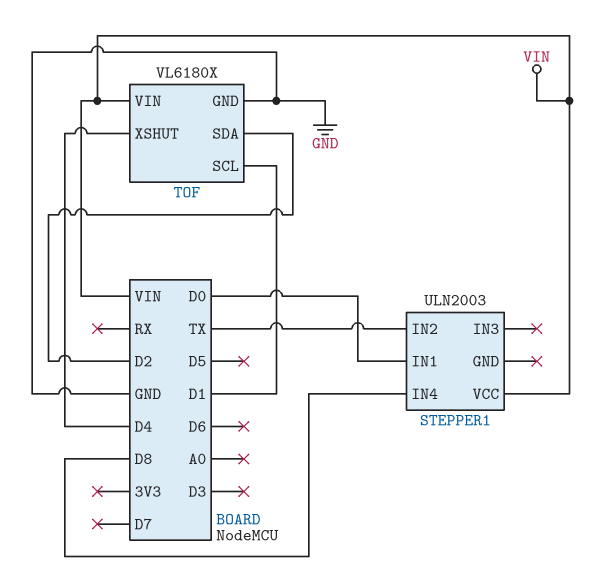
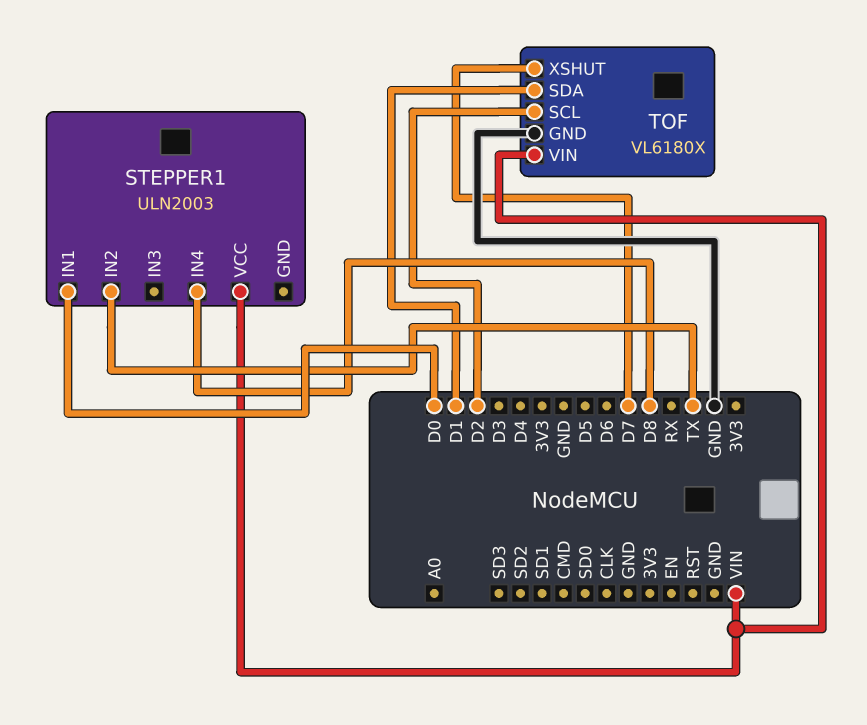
TOF pin SCL: D1 -> D2
TOF pin SDA: D2 -> D1
TOF pin XSHUT: D4 -> D7

